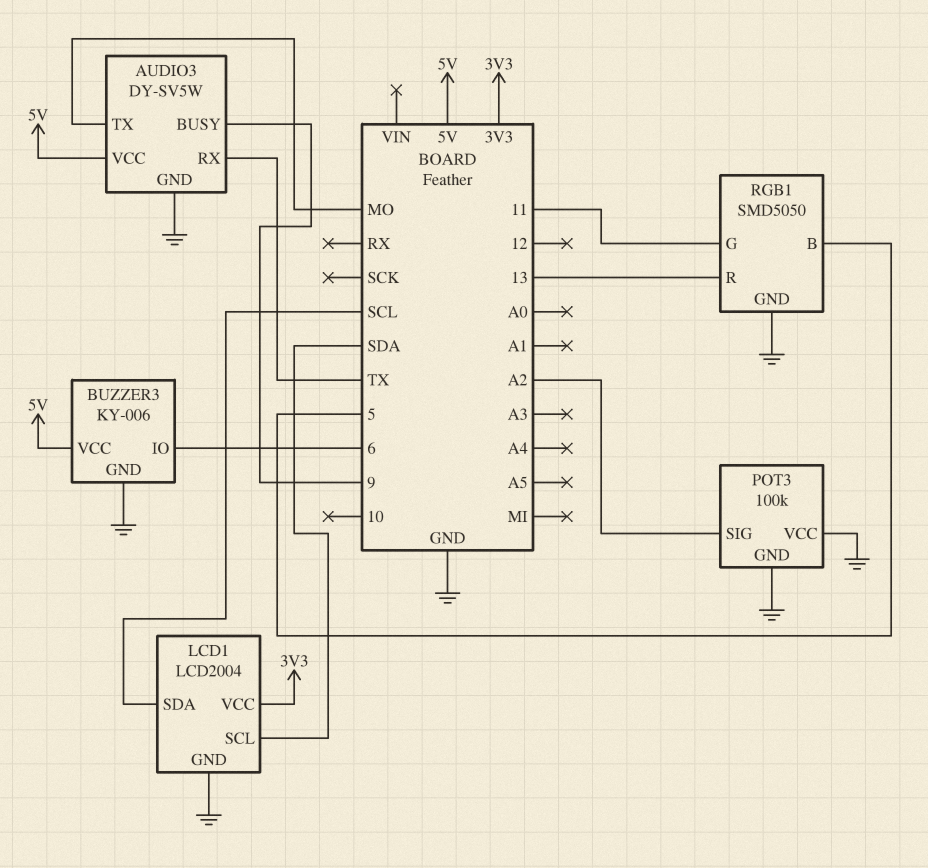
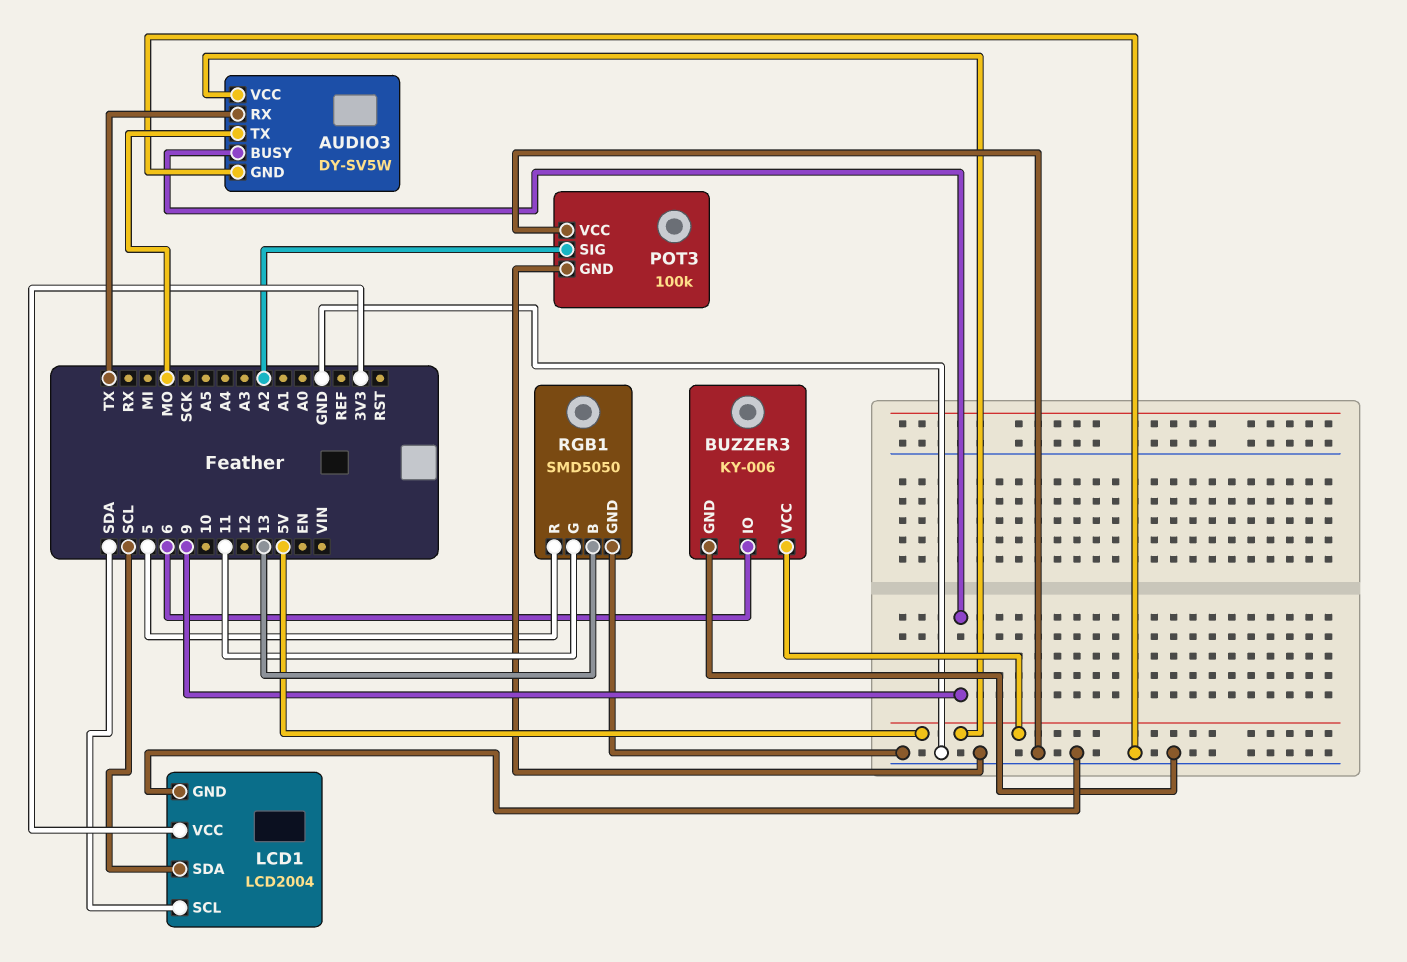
RGB1 pin B: 5 -> 13
RGB1 pin R: 13 -> 5

